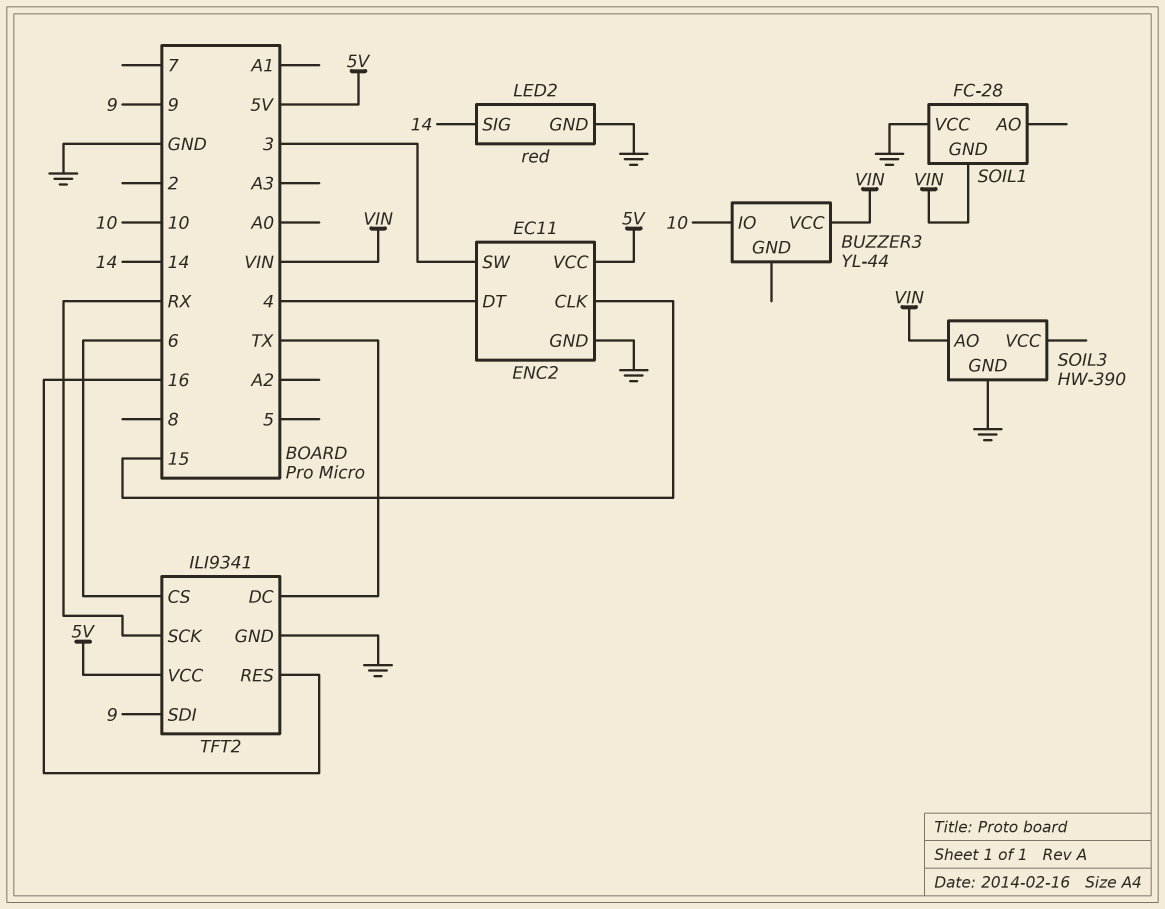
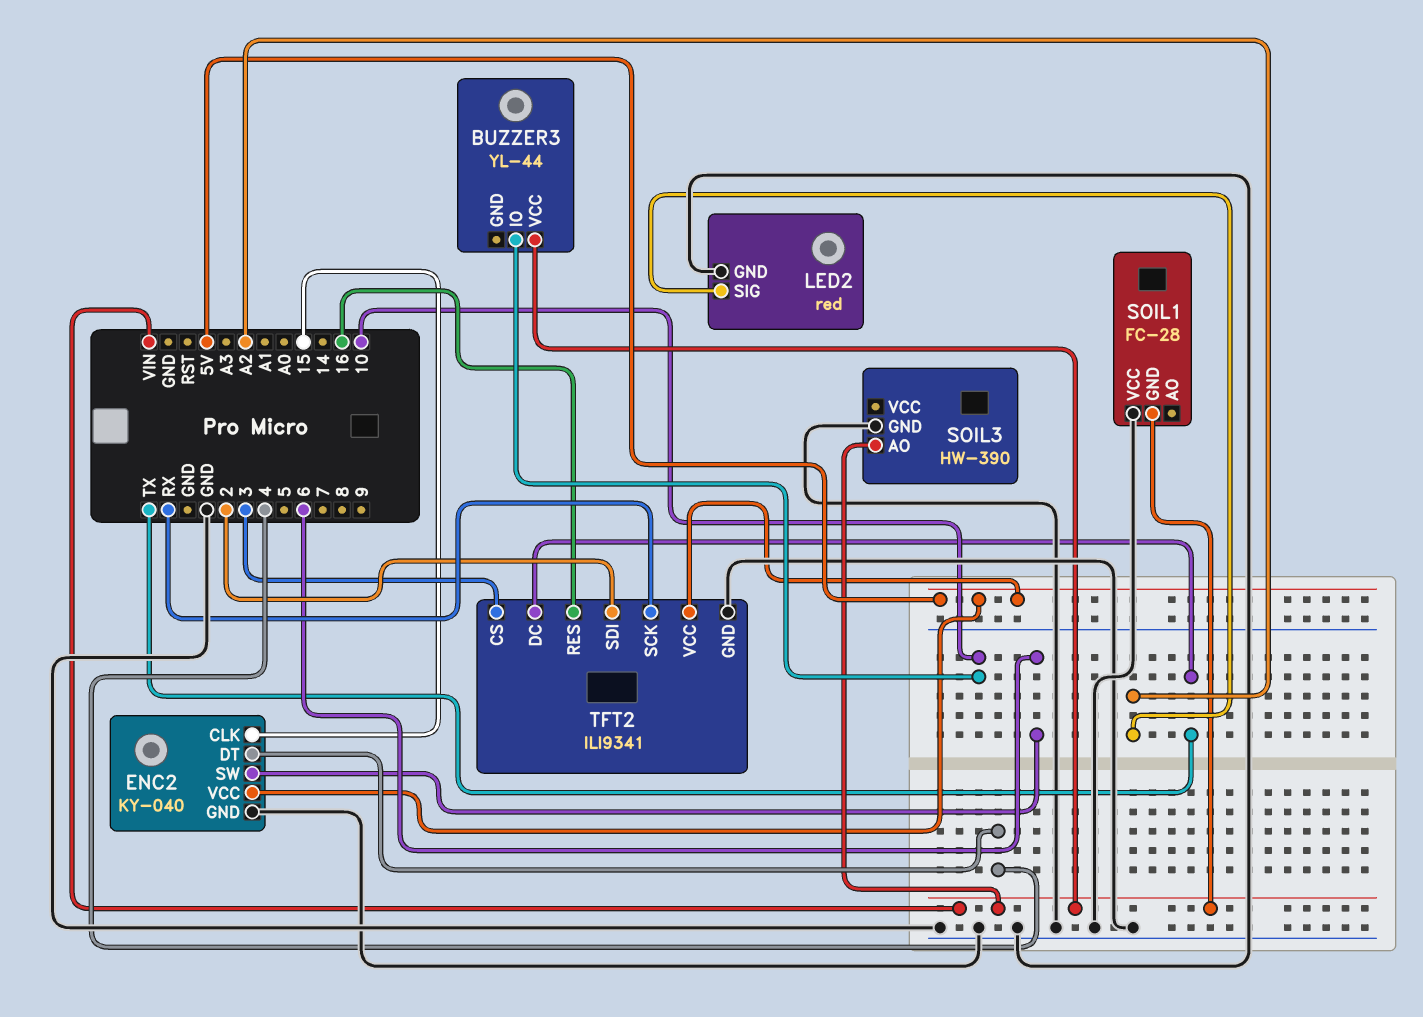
ENC2: EC11 -> KY-040
ENC2 pin SW: 3 -> 6
LED2 pin SIG: 14 -> A2
TFT2 pin CS: 6 -> 3
TFT2 pin SDI: 9 -> 2

